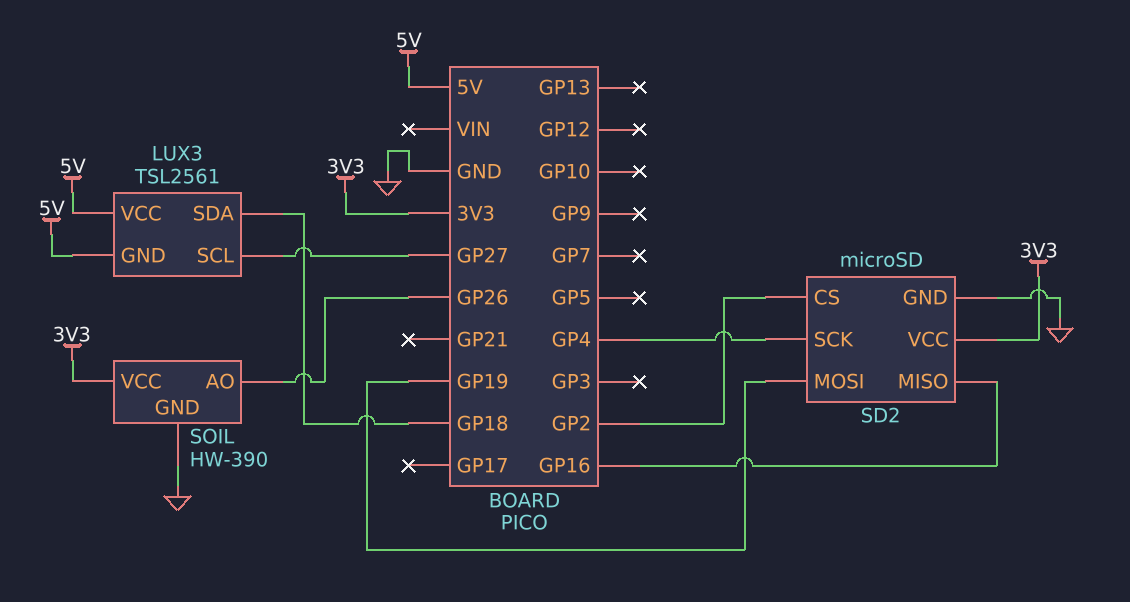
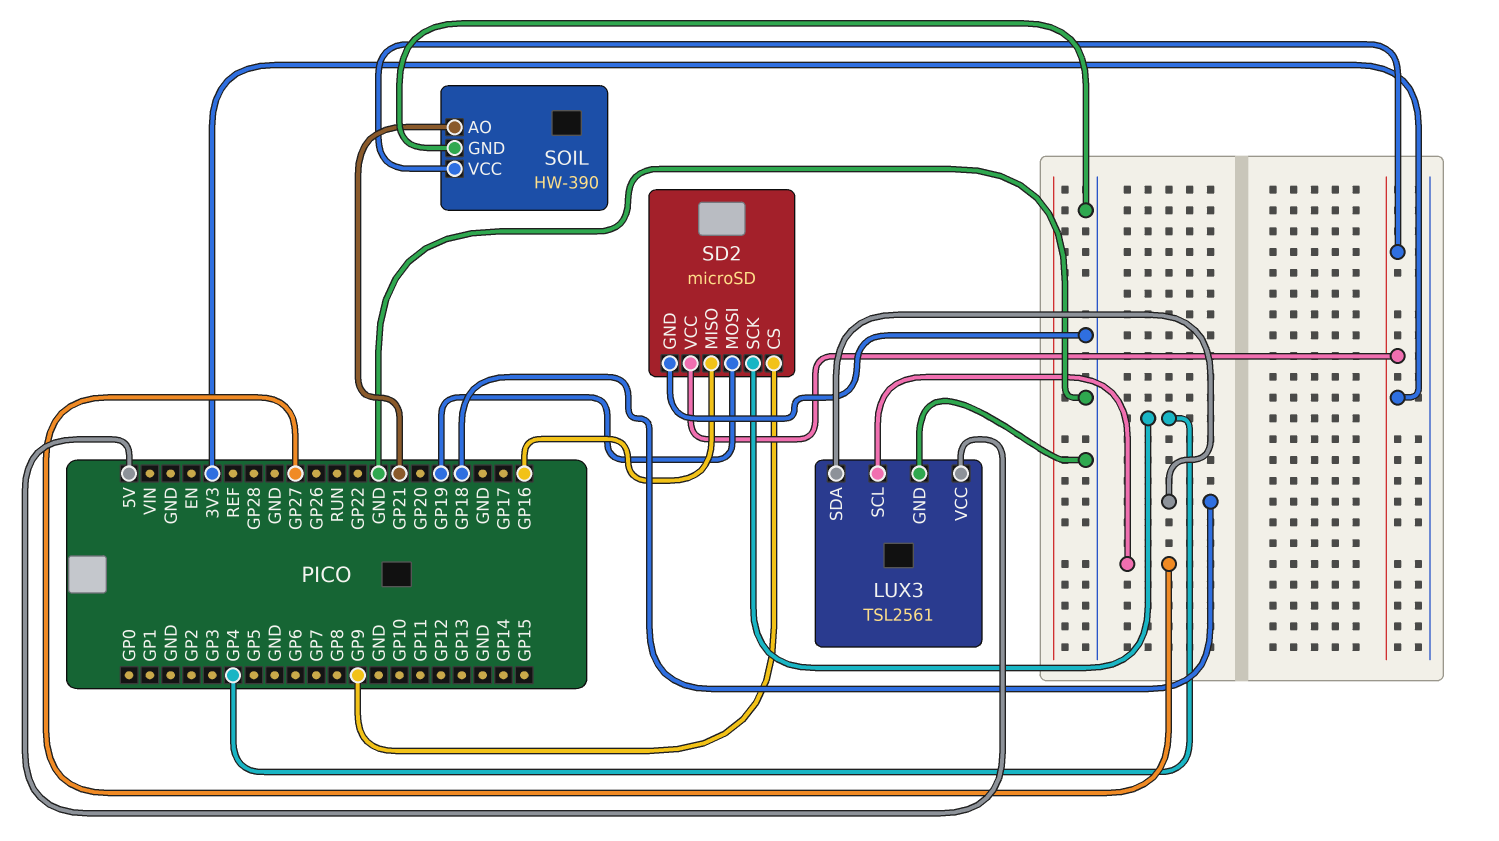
LUX3 pin GND: 5V -> GND
SD2 pin CS: GP2 -> GP9
SOIL pin AO: GP26 -> GP21

